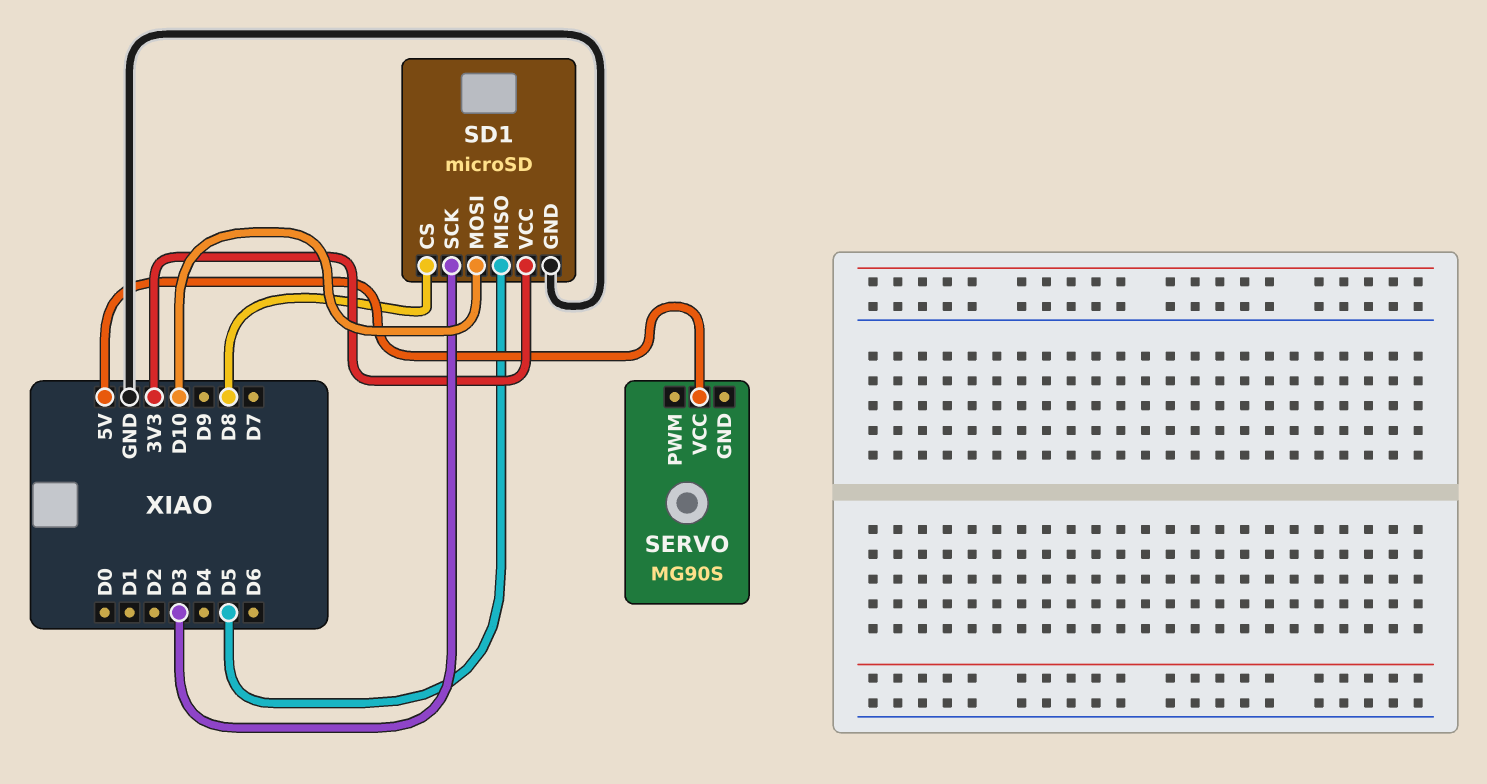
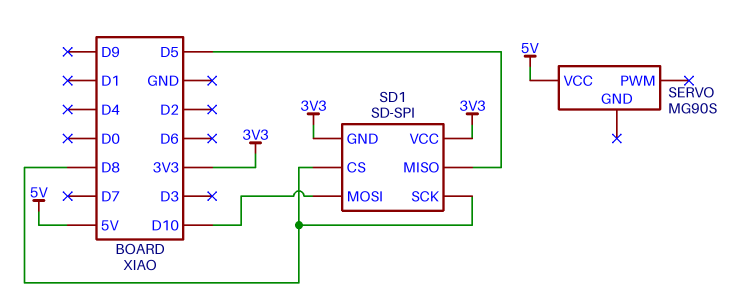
SD1: microSD -> SD-SPI
SD1 pin GND: GND -> 3V3
SD1 pin SCK: D3 -> D8

